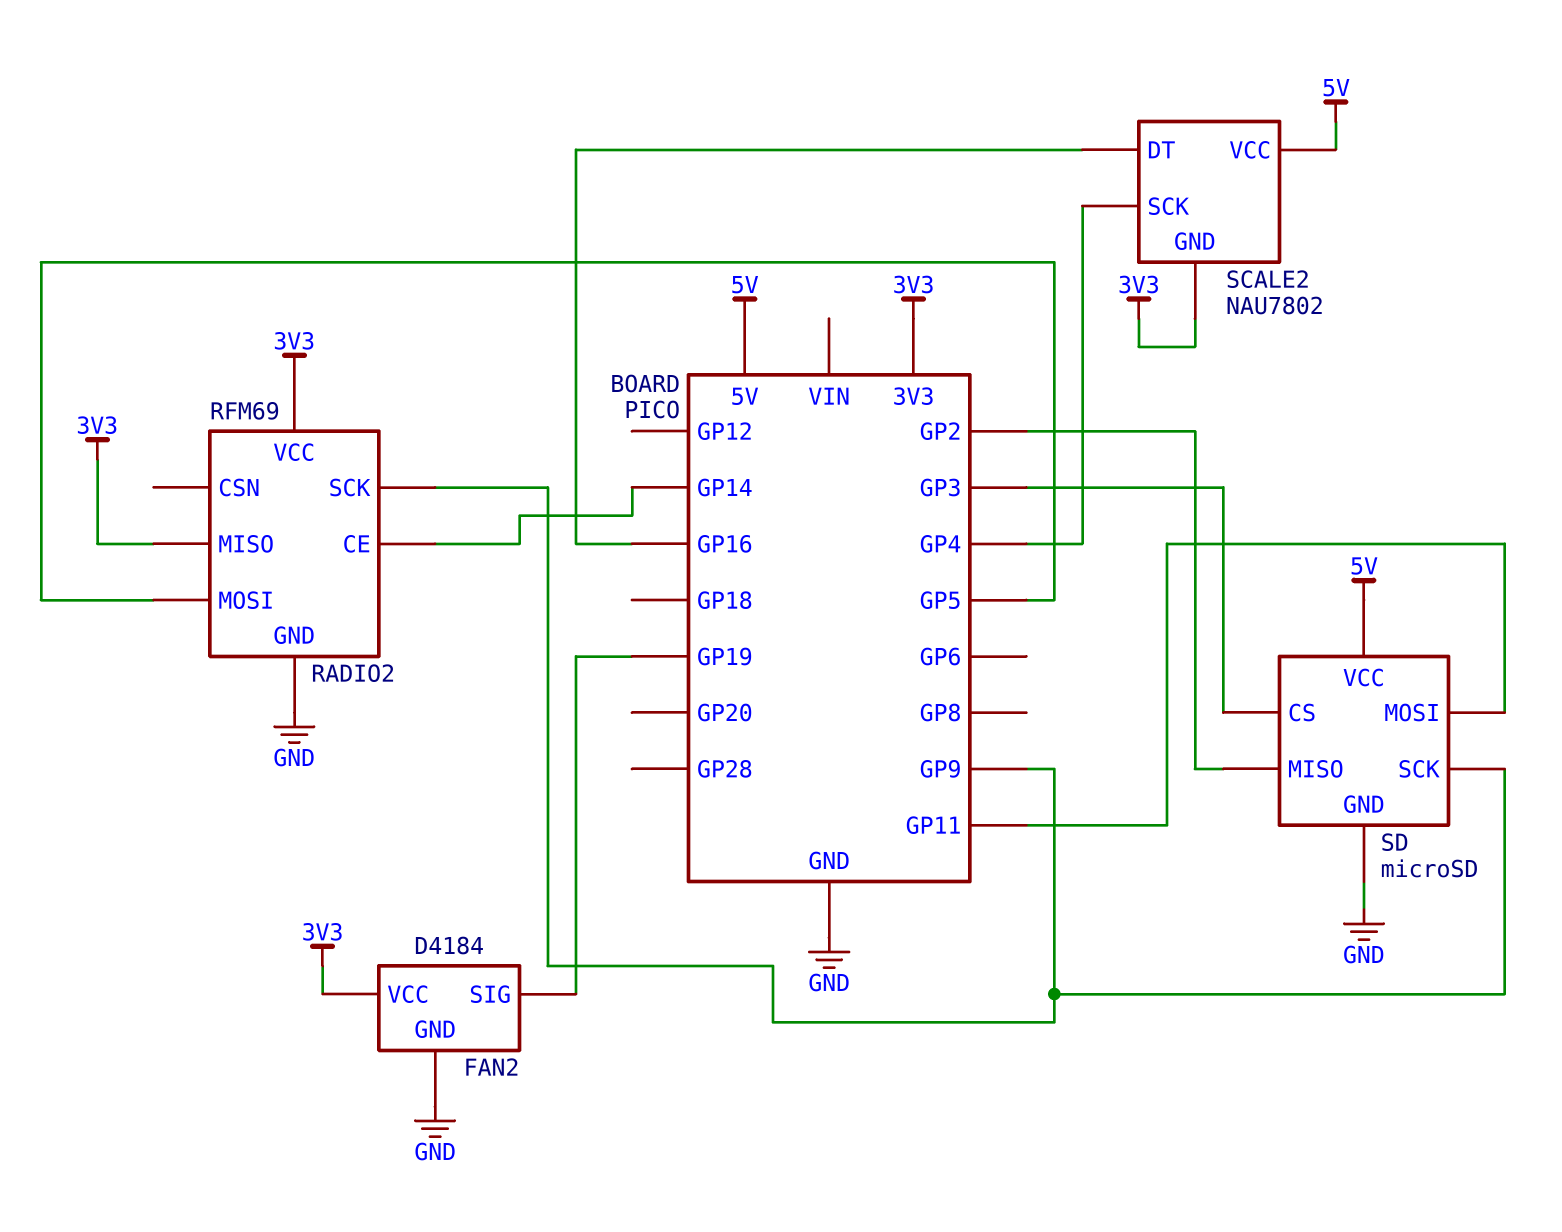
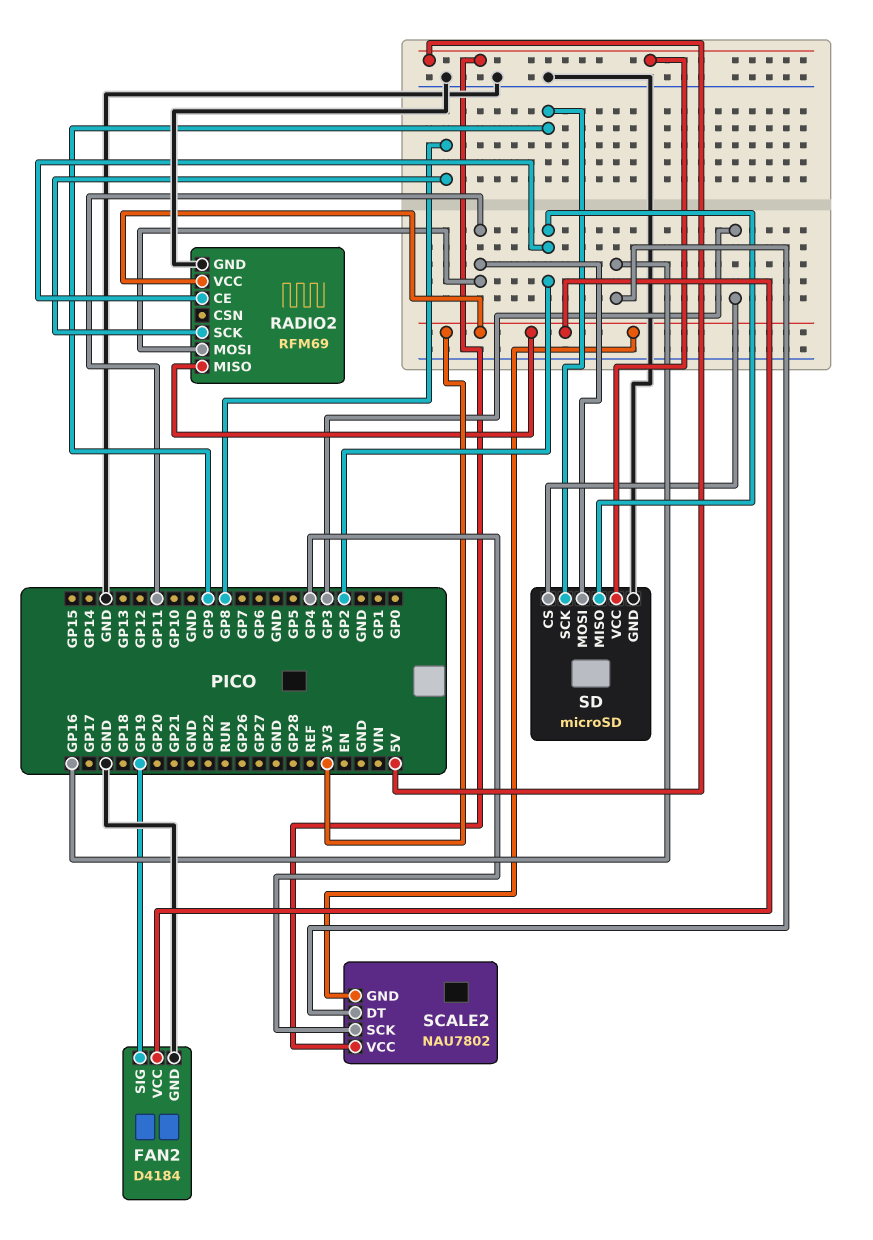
RADIO2 pin CE: GP14 -> GP2
RADIO2 pin MOSI: GP5 -> GP11
RADIO2 pin SCK: GP9 -> GP8

